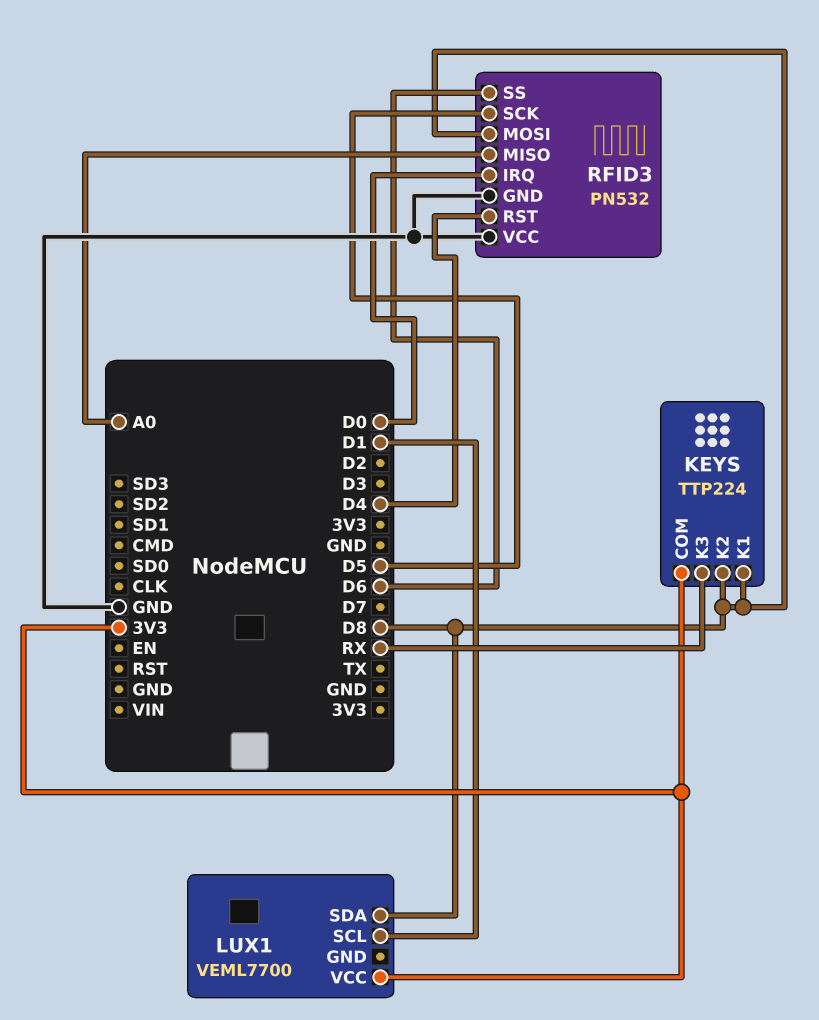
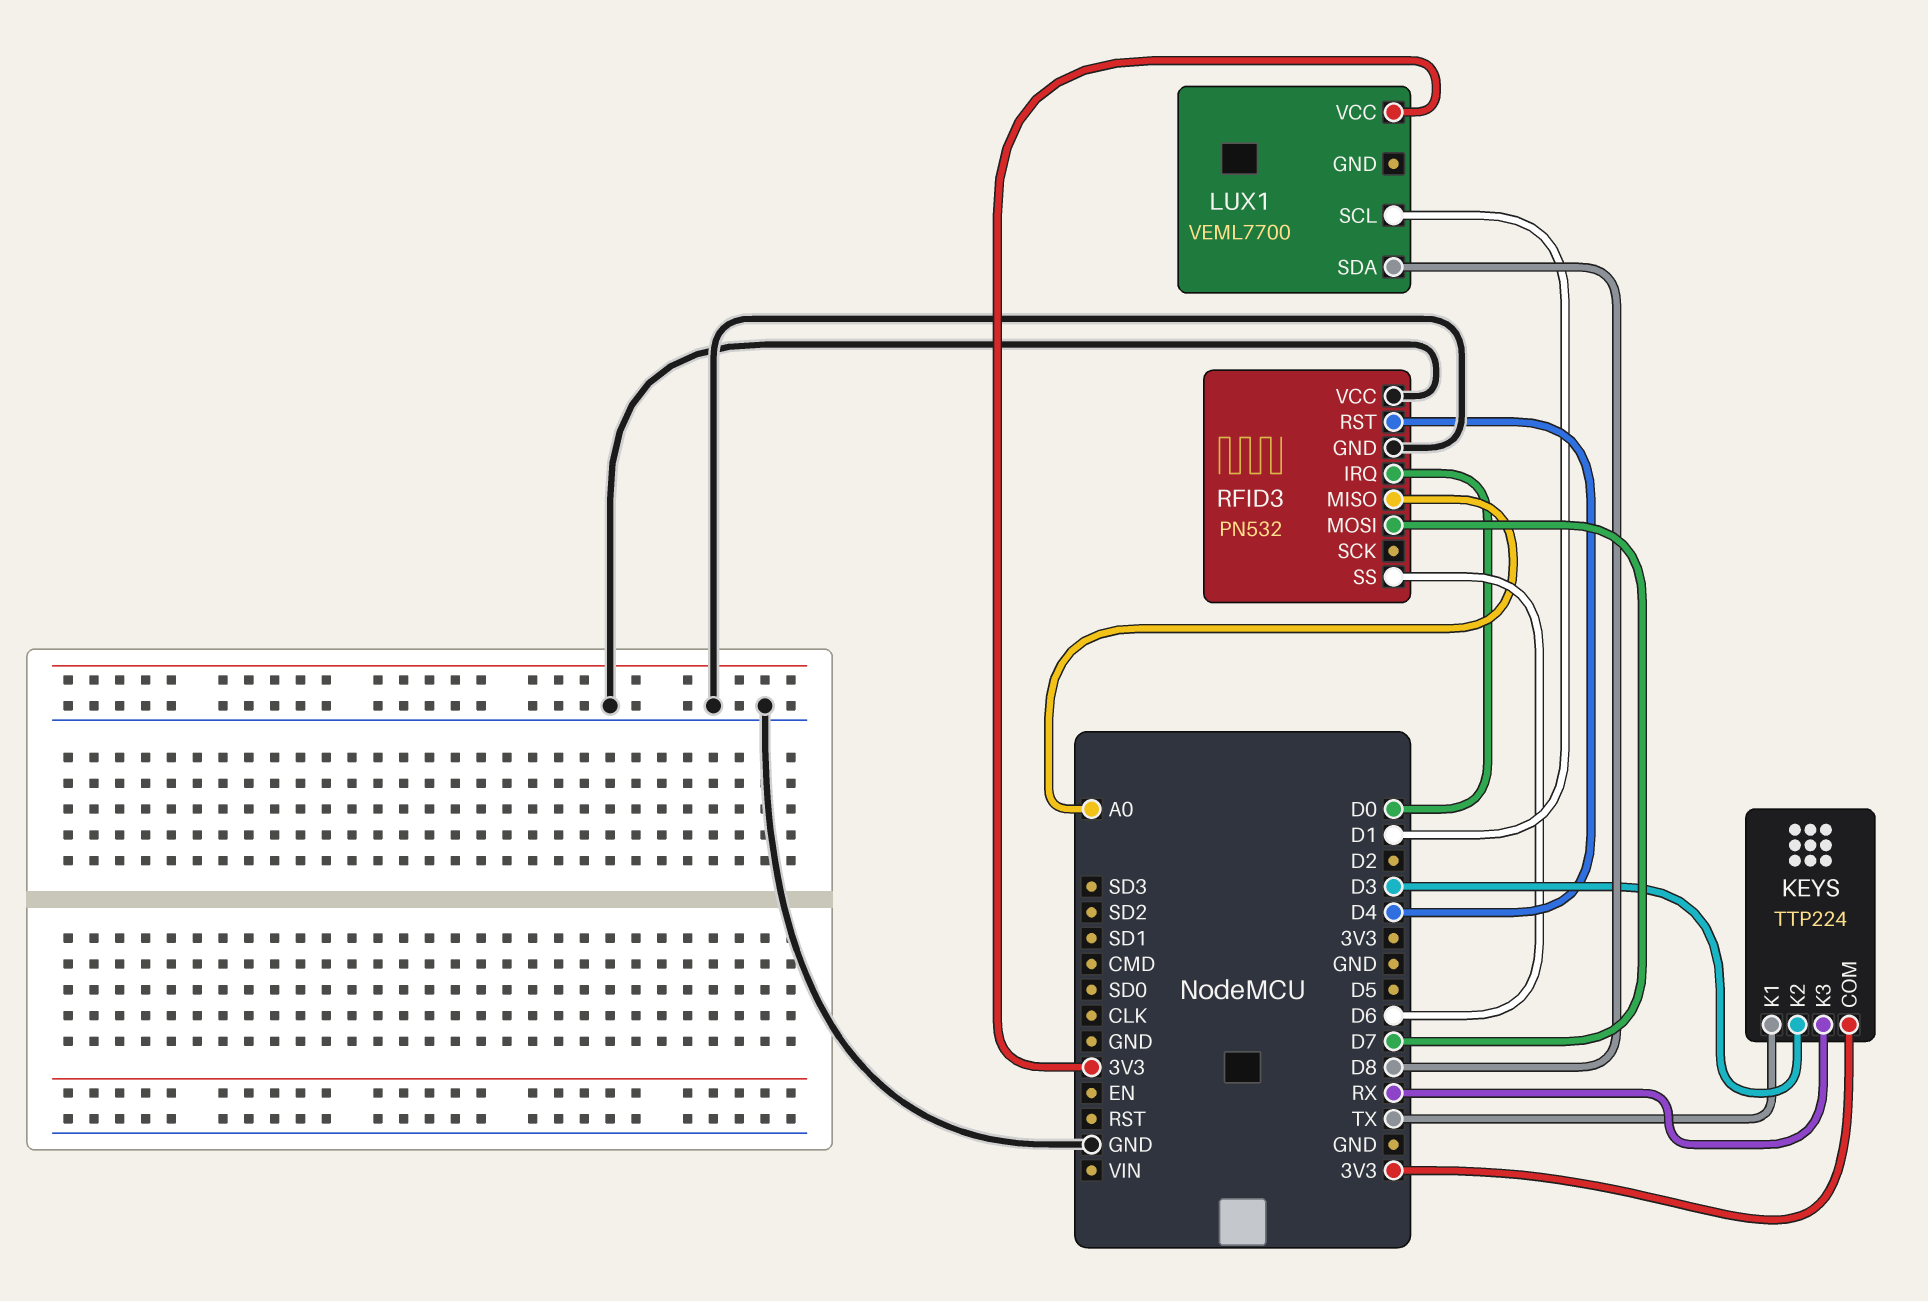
KEYS pin K1: D8 -> TX
KEYS pin K2: D8 -> D3
RFID3 pin MOSI: D8 -> D7
RFID3 pin SCK: D5 -> none

